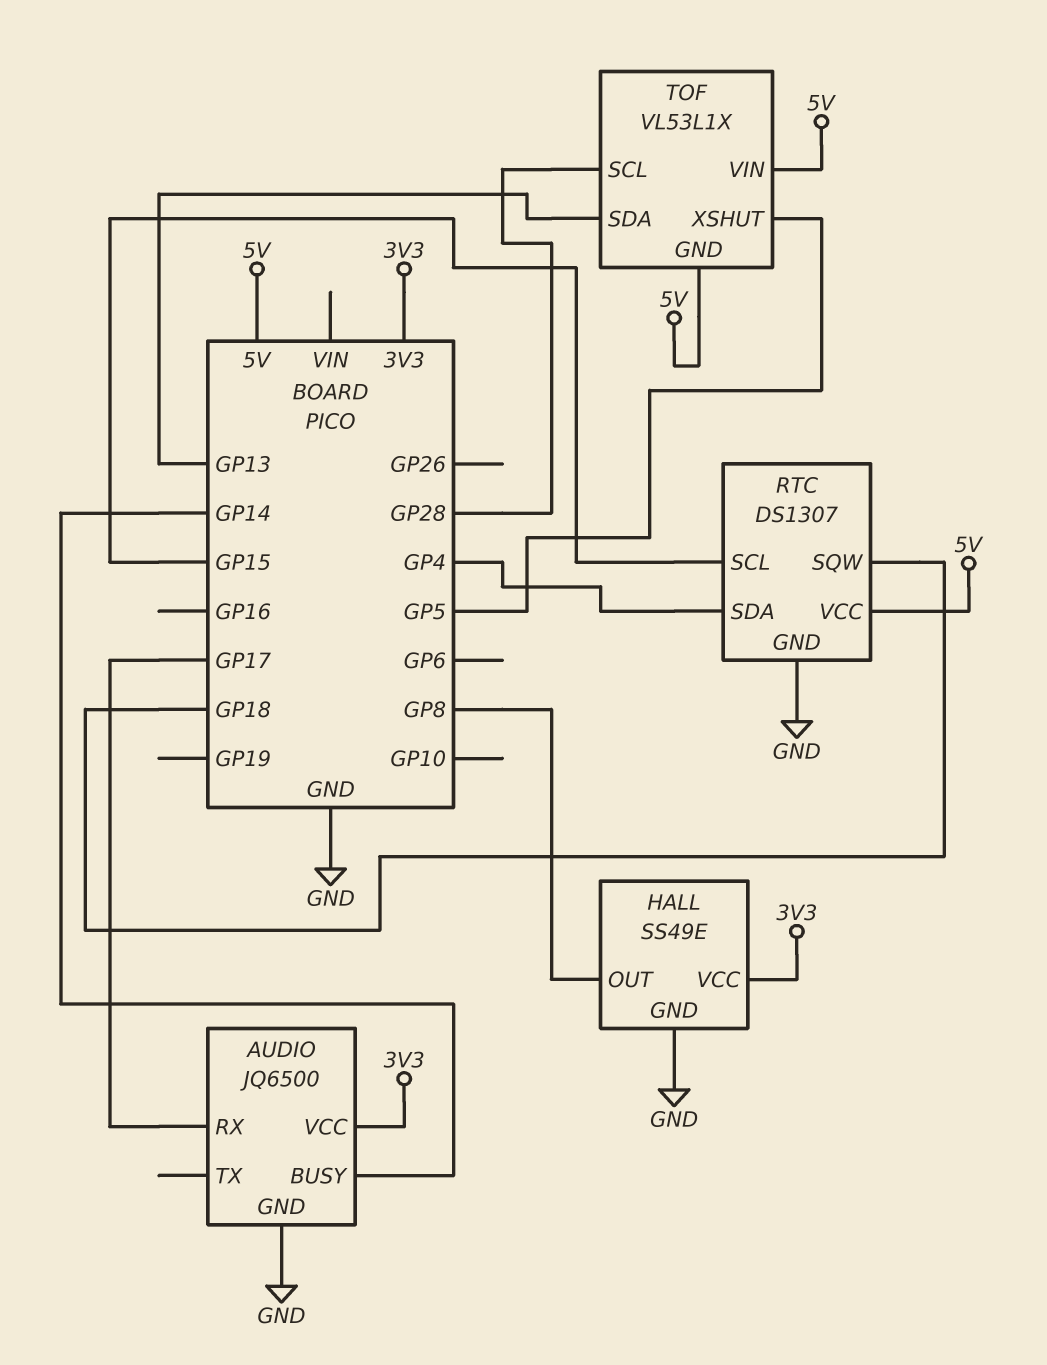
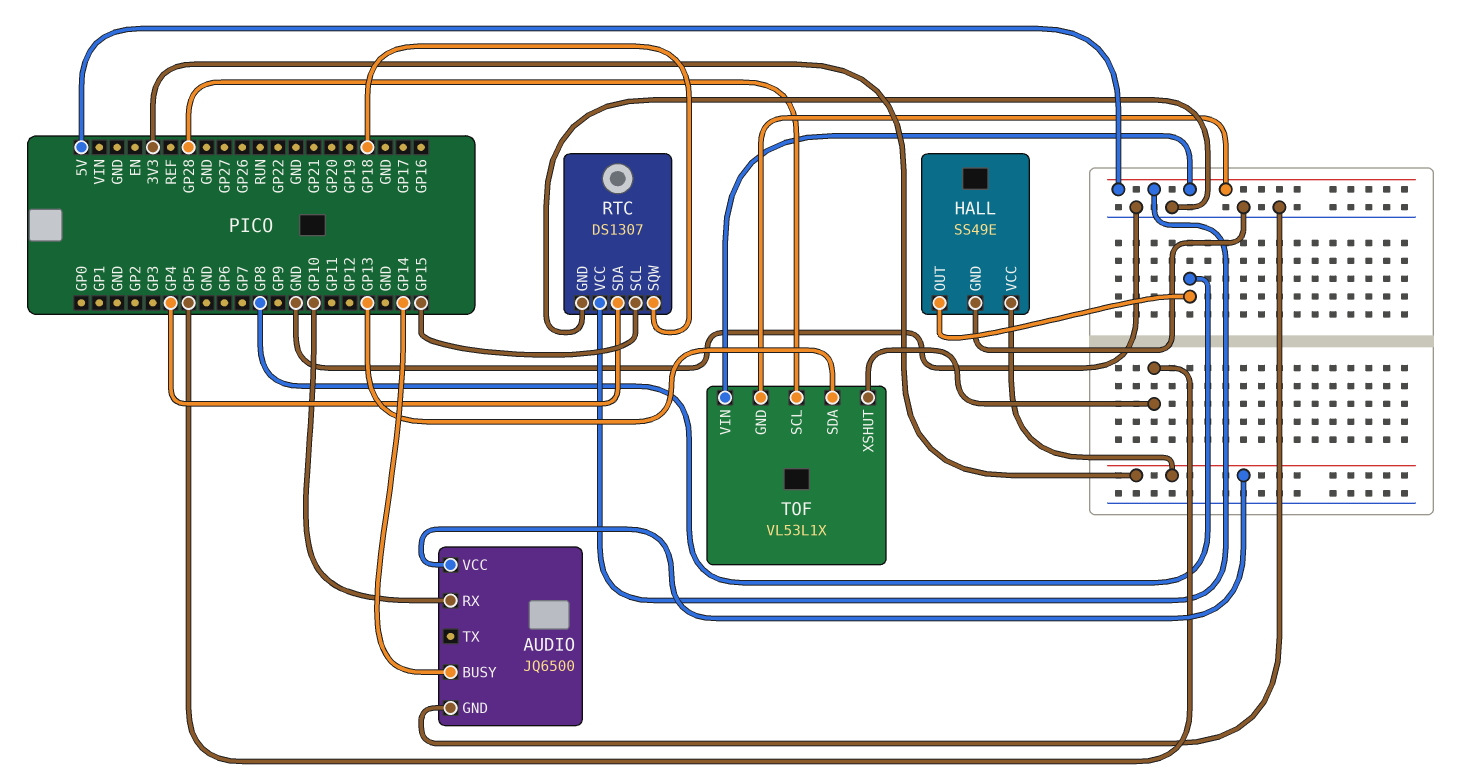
AUDIO pin RX: GP17 -> GP10

